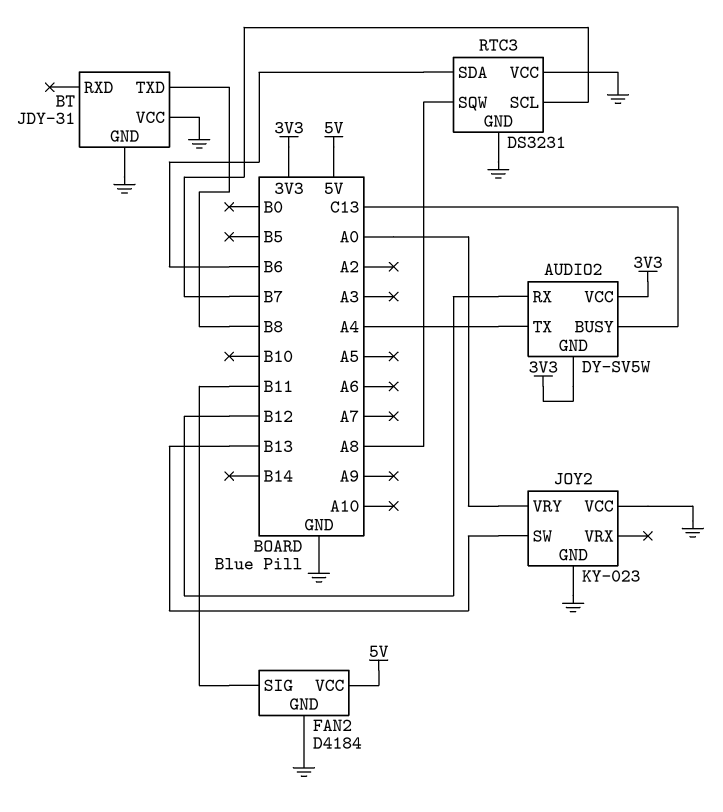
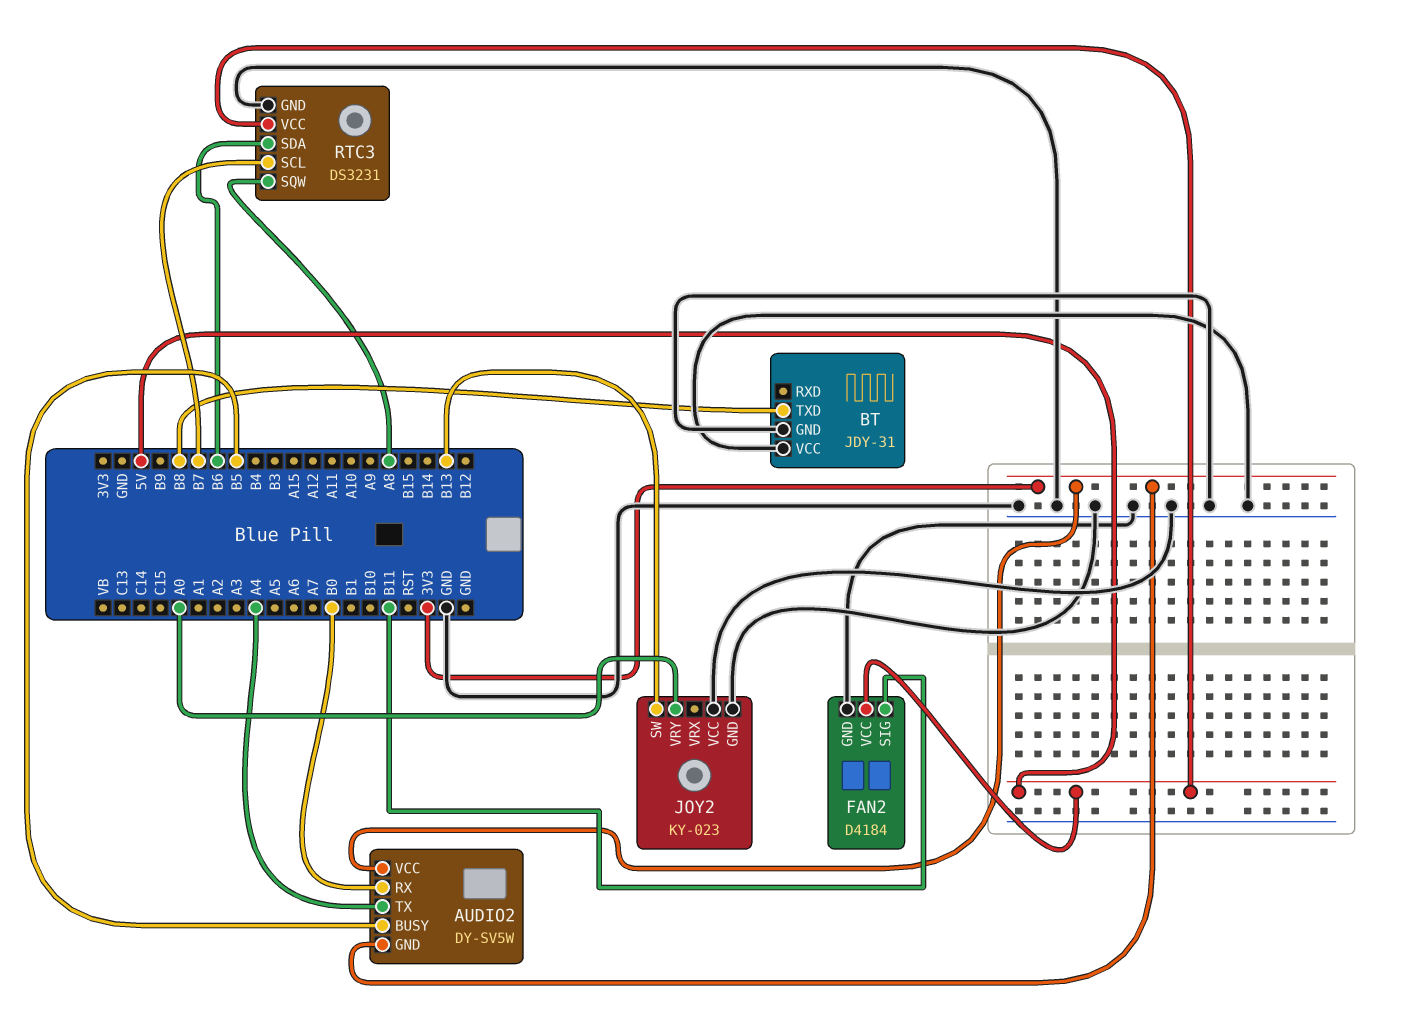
AUDIO2 pin BUSY: C13 -> B5
AUDIO2 pin RX: B12 -> B0
RTC3 pin VCC: GND -> 5V

